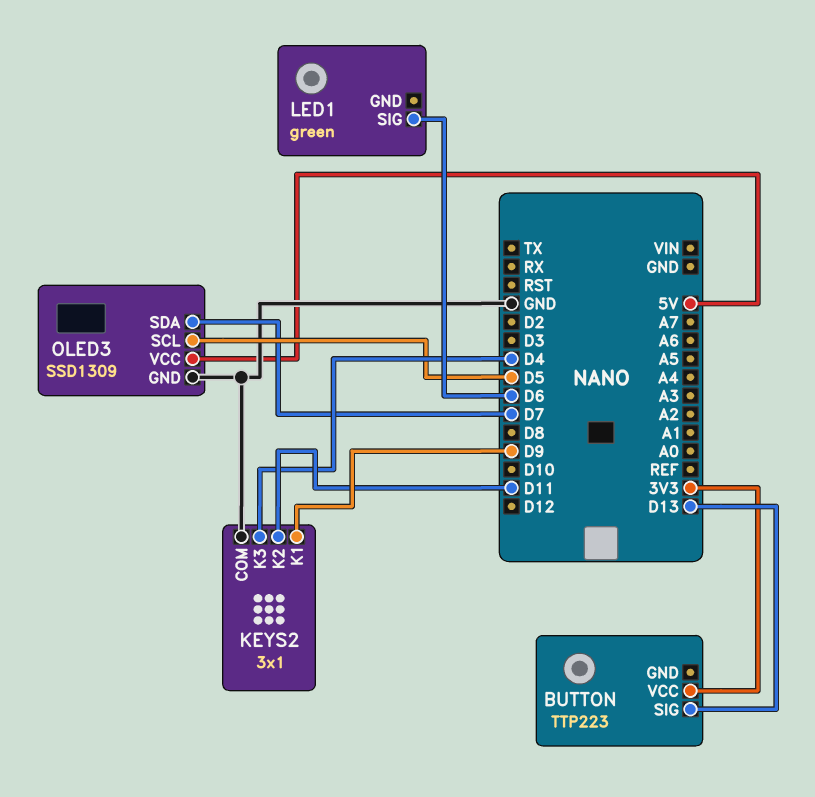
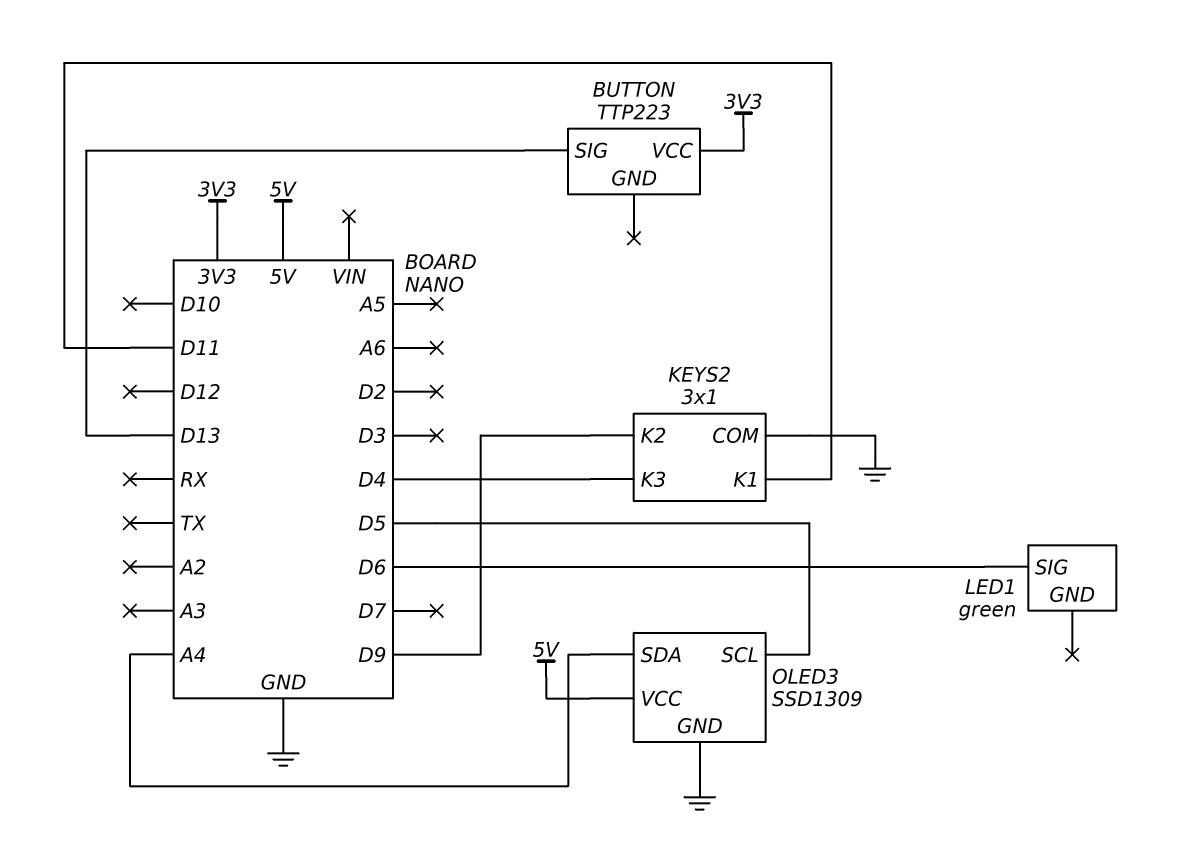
KEYS2 pin K1: D9 -> D11
KEYS2 pin K2: D11 -> D9
OLED3 pin SDA: D7 -> A4

